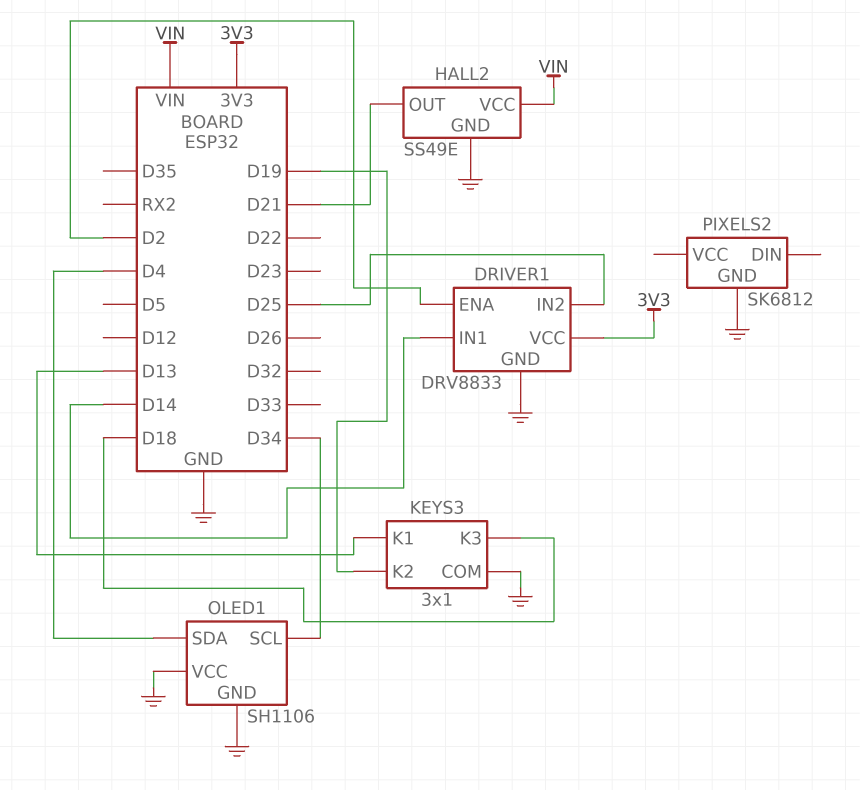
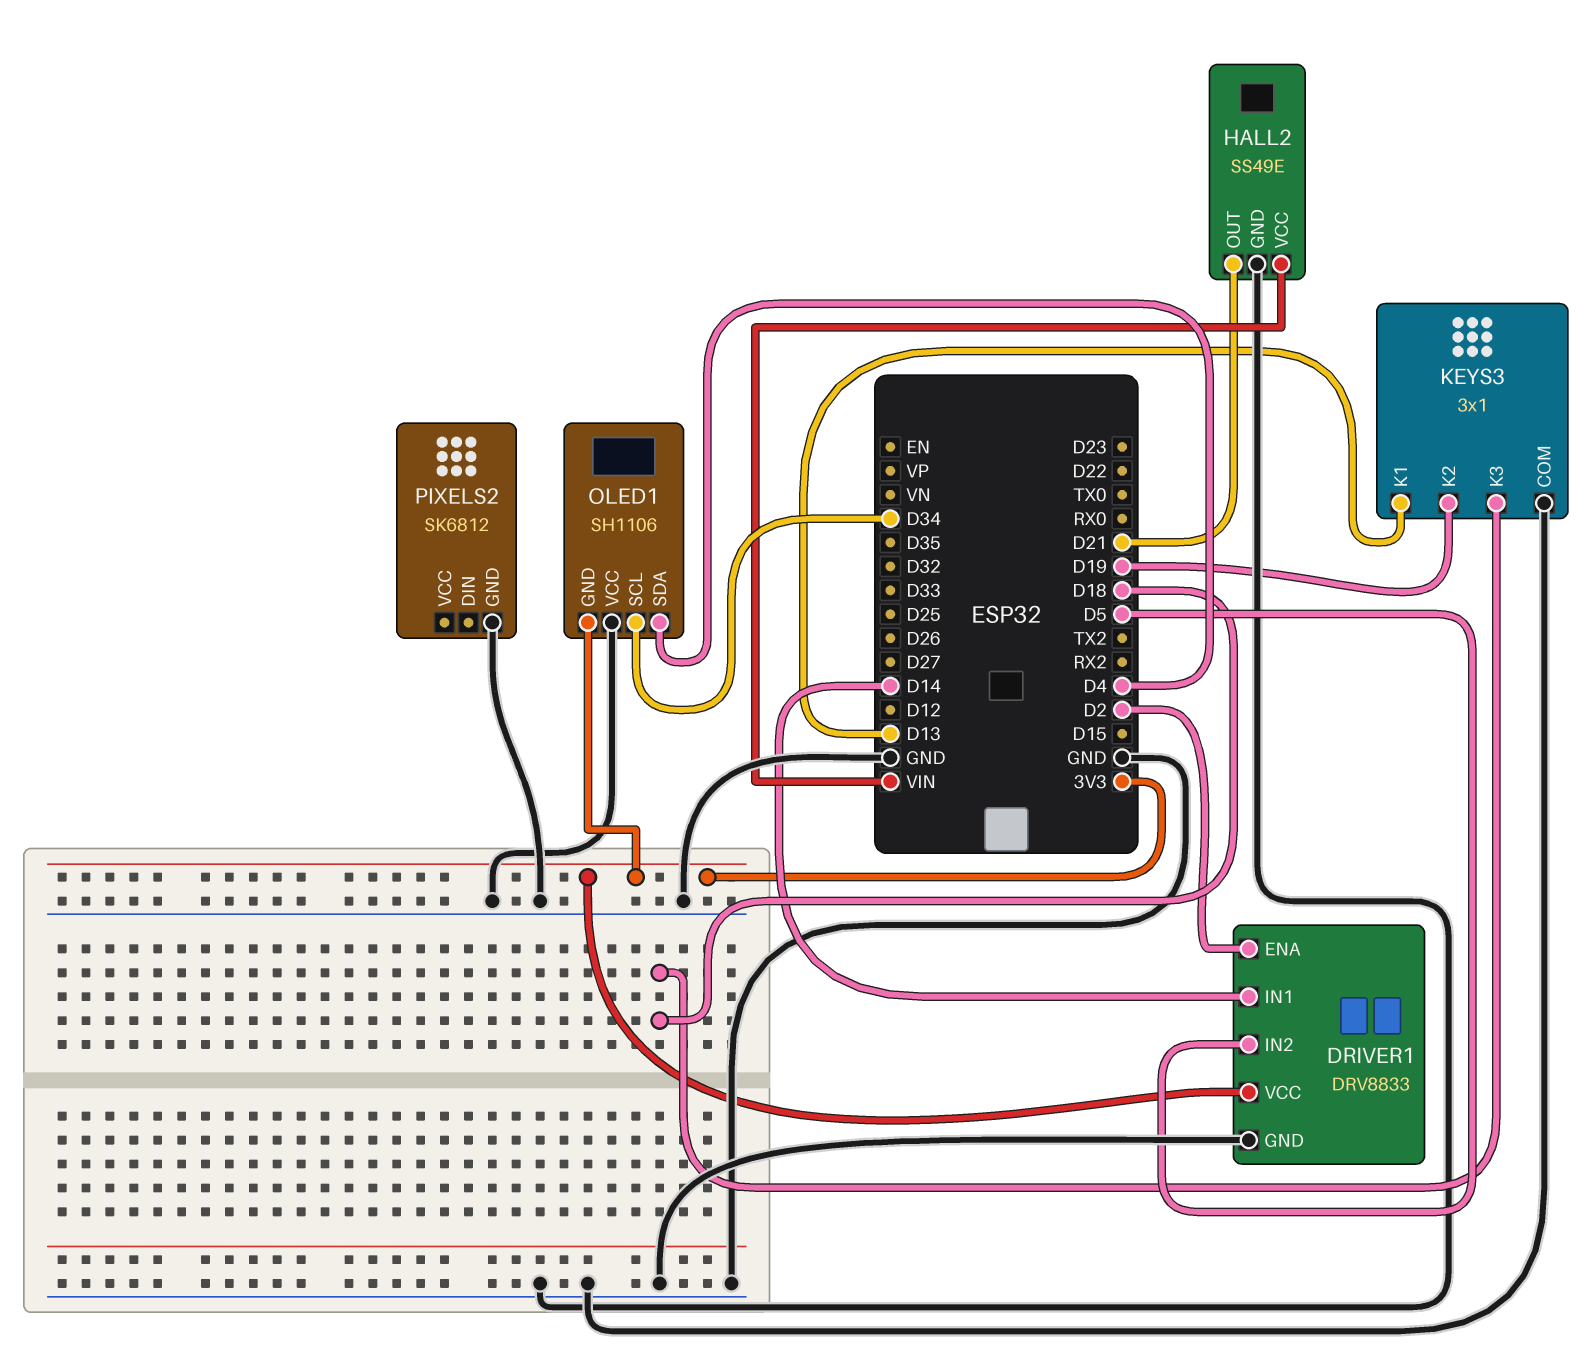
DRIVER1 pin IN2: D25 -> D5
OLED1 pin GND: GND -> 3V3

